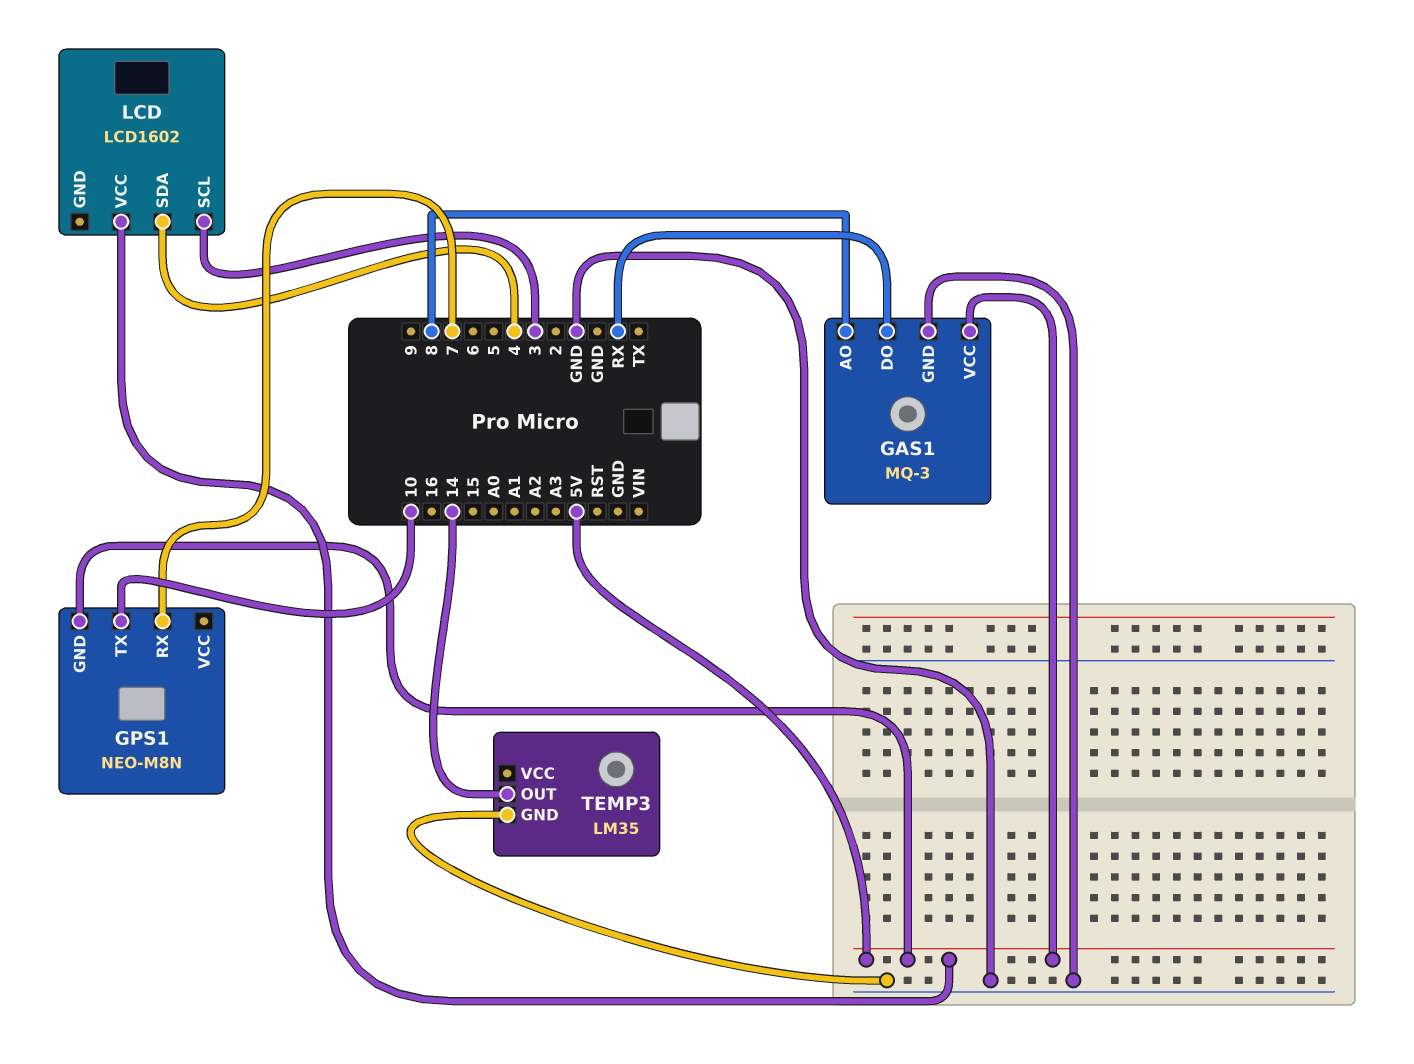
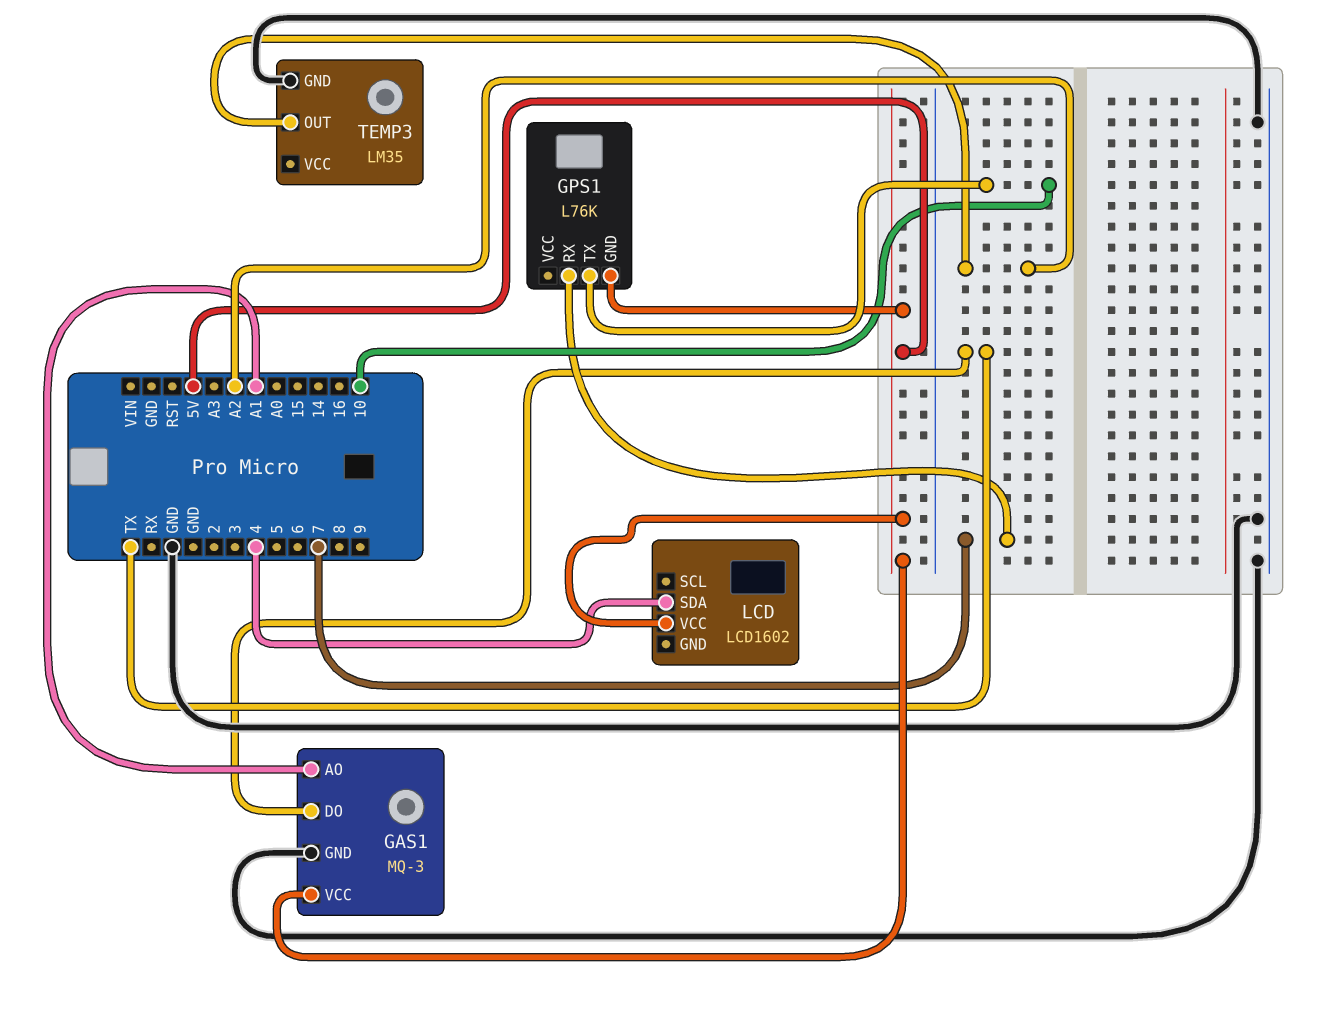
GAS1 pin AO: 8 -> A1
GAS1 pin DO: RX -> TX
GPS1: NEO-M8N -> L76K
LCD pin SCL: 3 -> none
TEMP3 pin OUT: 14 -> A2

